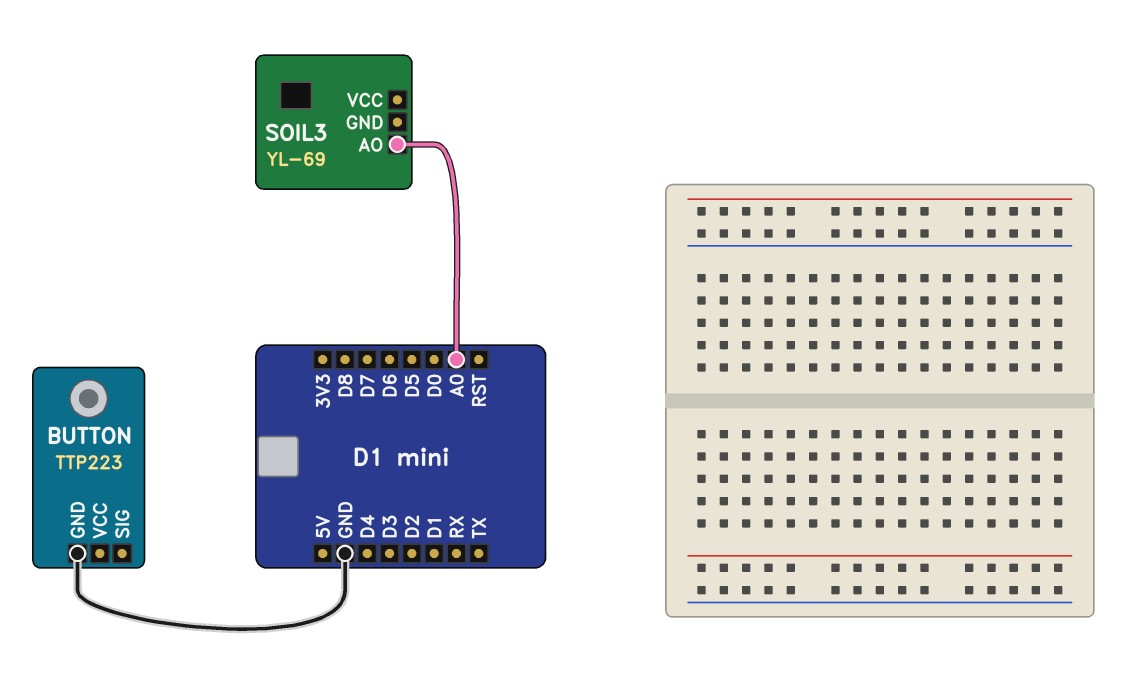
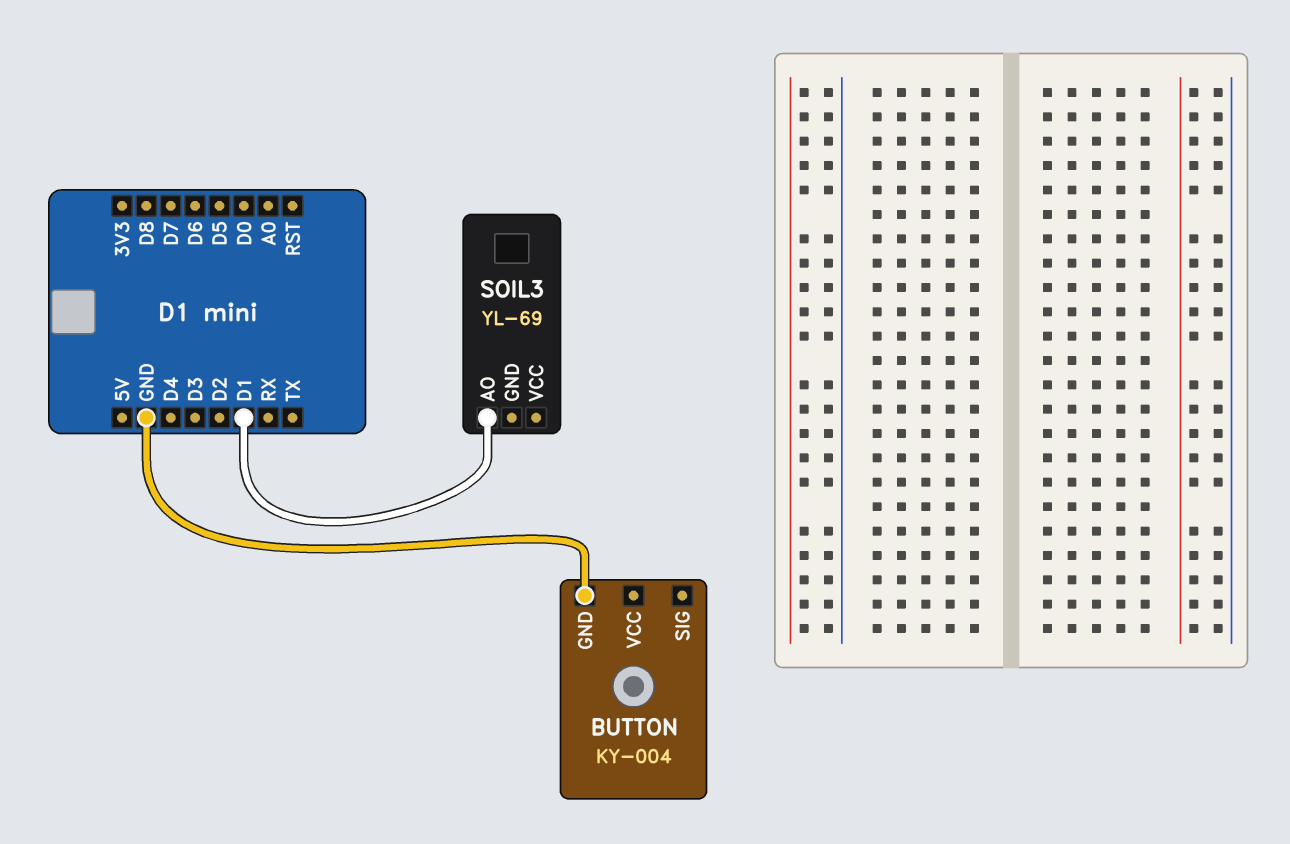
BUTTON: TTP223 -> KY-004
SOIL3 pin AO: A0 -> D1

